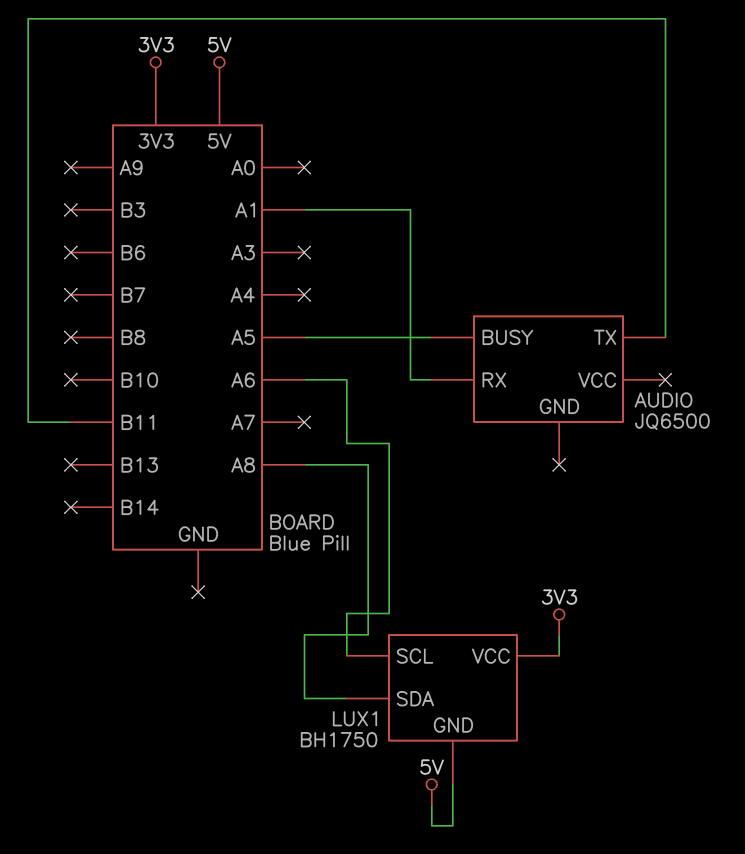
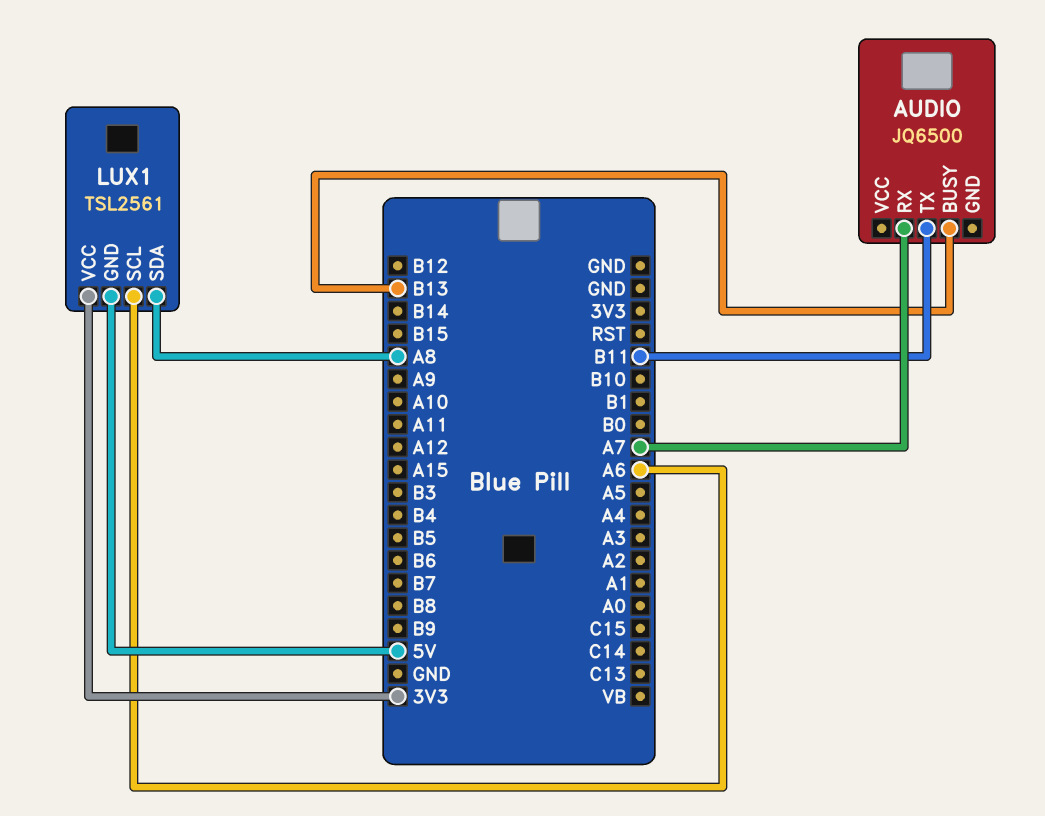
AUDIO pin BUSY: A5 -> B13
AUDIO pin RX: A1 -> A7
LUX1: BH1750 -> TSL2561

